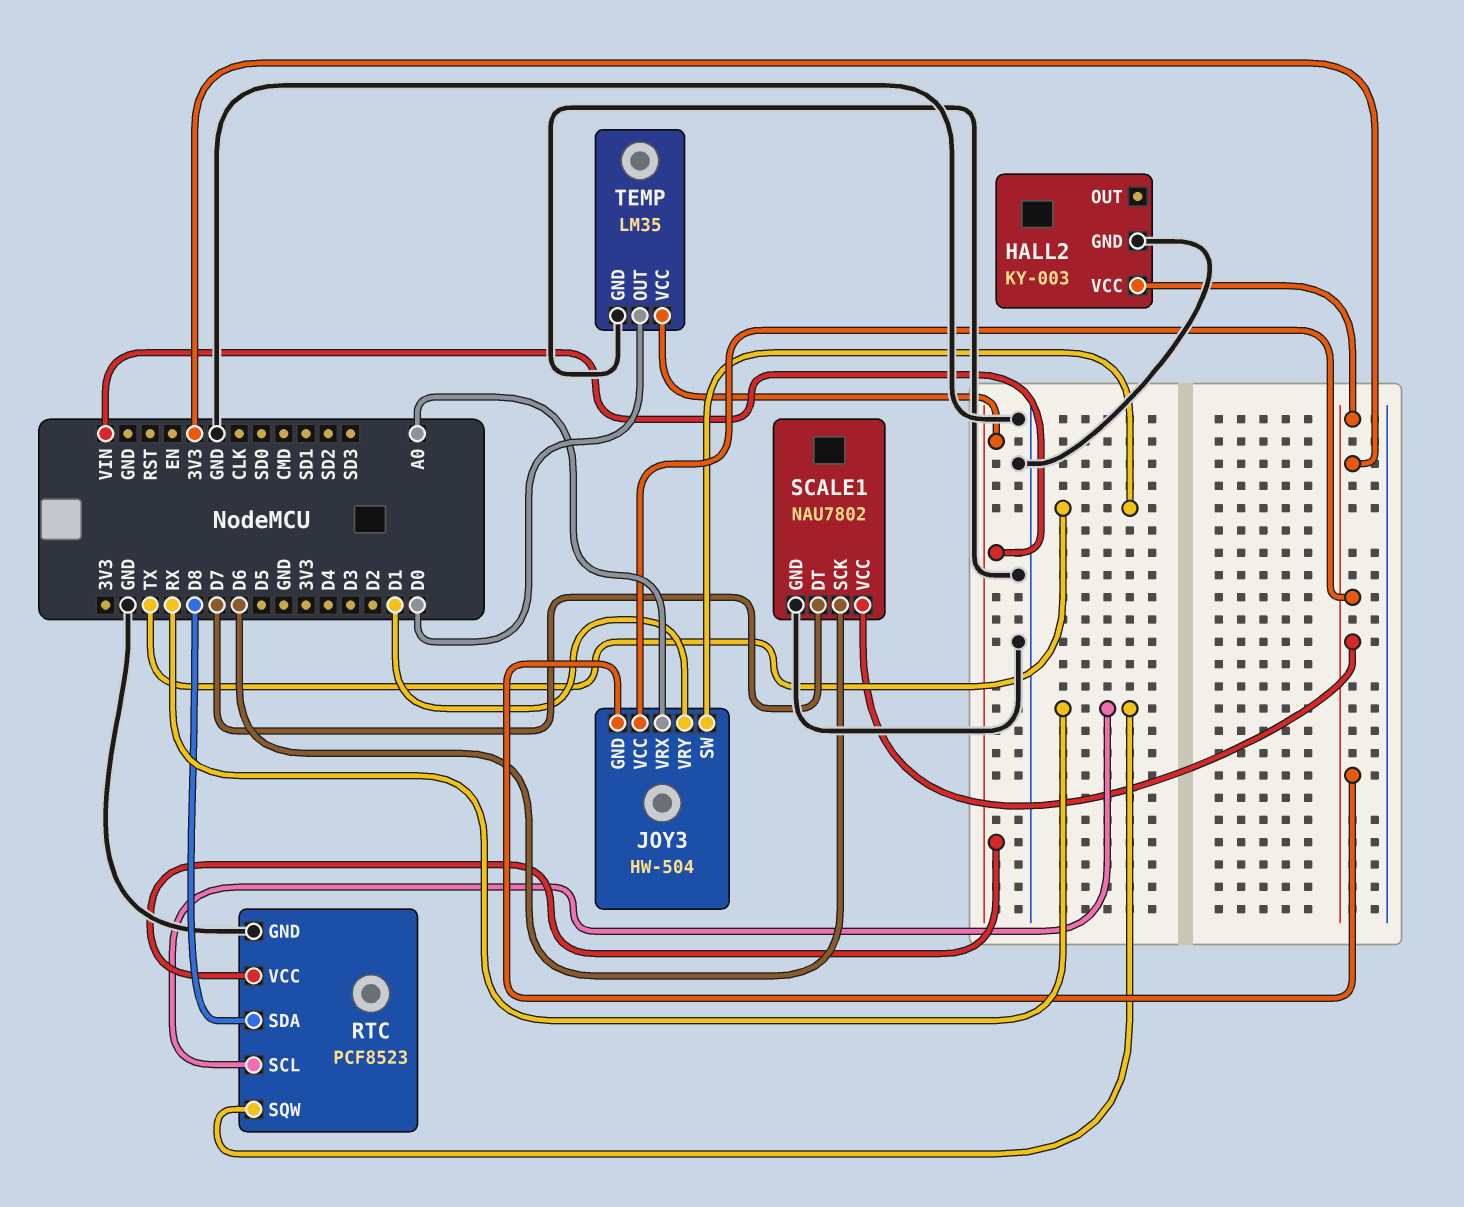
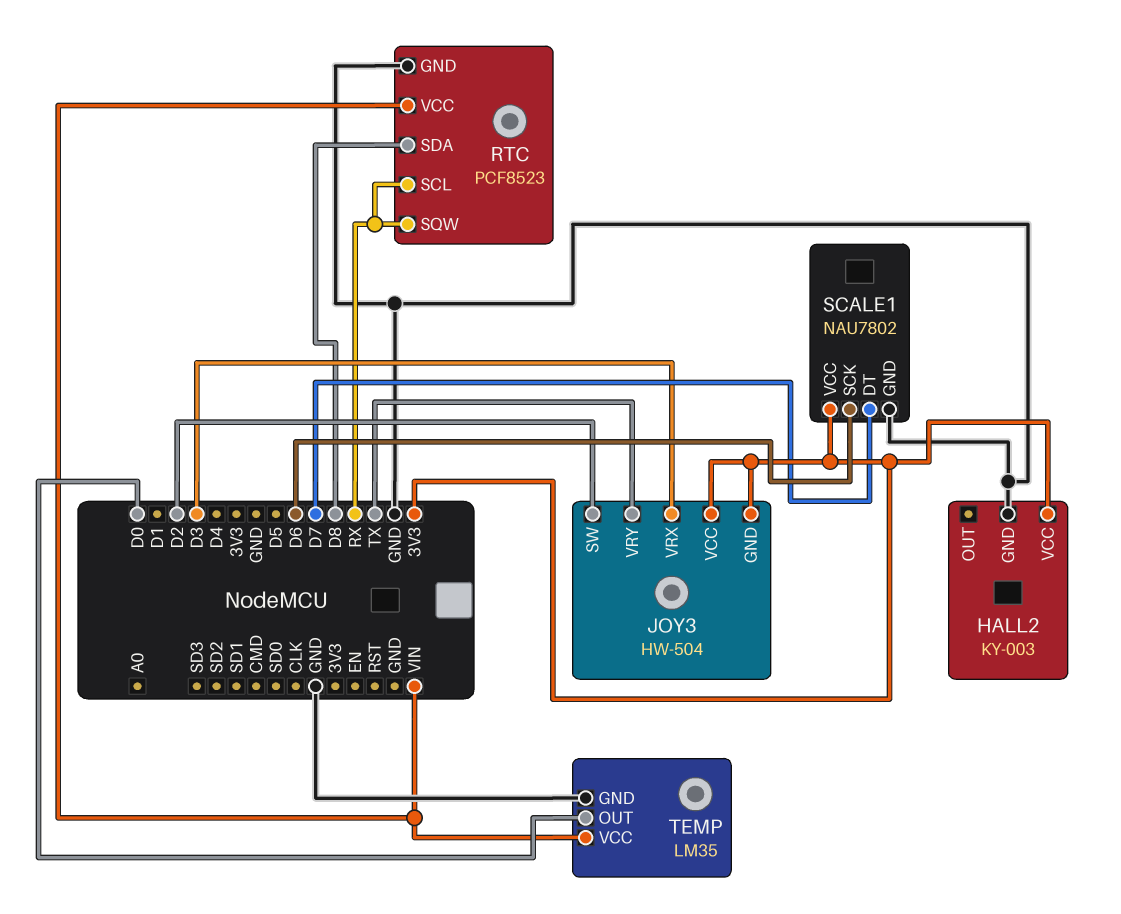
JOY3 pin SW: TX -> D2
JOY3 pin VRX: A0 -> D3
JOY3 pin VRY: D1 -> TX

